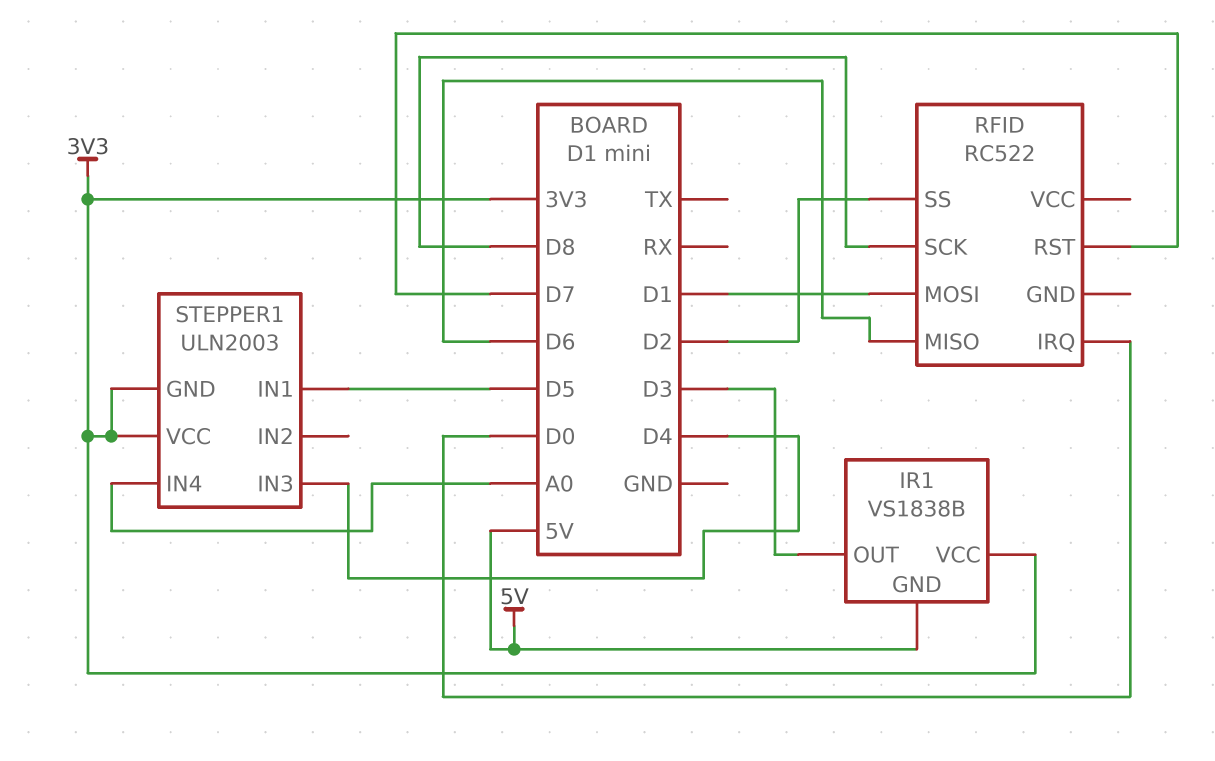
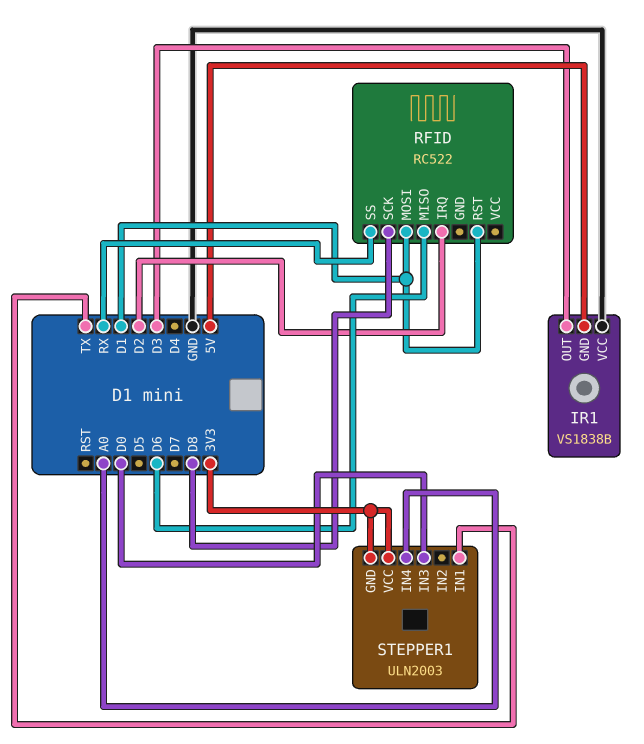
IR1 pin VCC: 3V3 -> GND
RFID pin IRQ: D0 -> D2
RFID pin RST: D7 -> D1
RFID pin SS: D2 -> RX
STEPPER1 pin IN1: D5 -> TX
STEPPER1 pin IN3: D4 -> D0

